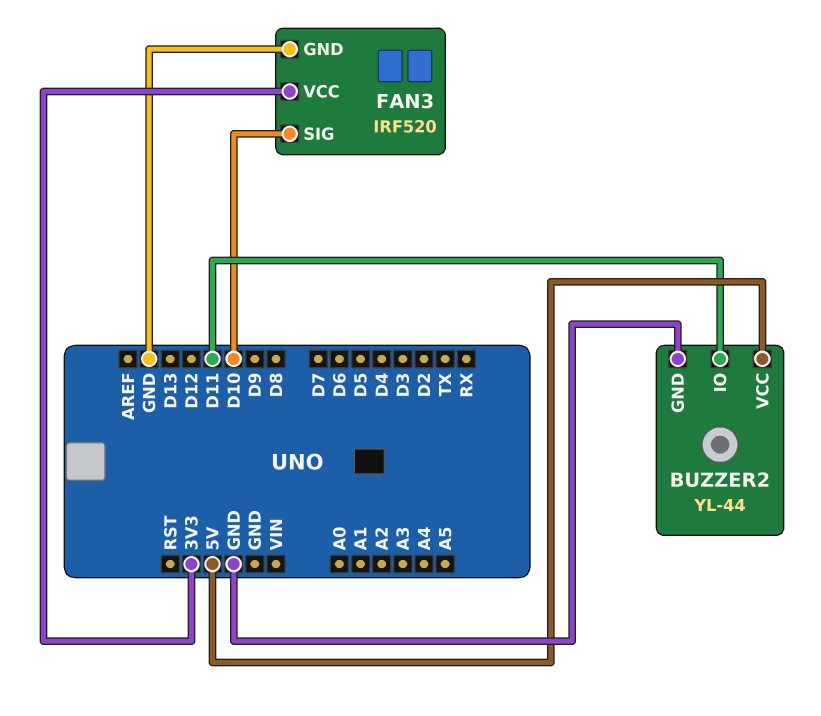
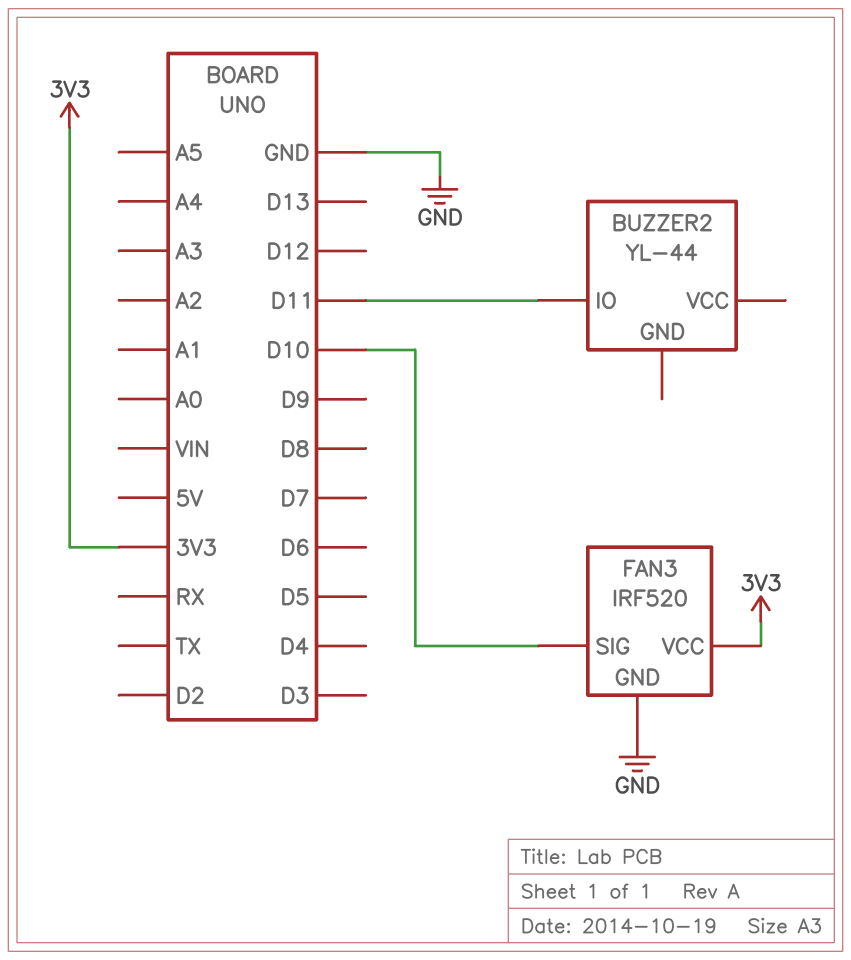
BUZZER2 pin GND: GND -> none
BUZZER2 pin VCC: 5V -> none

